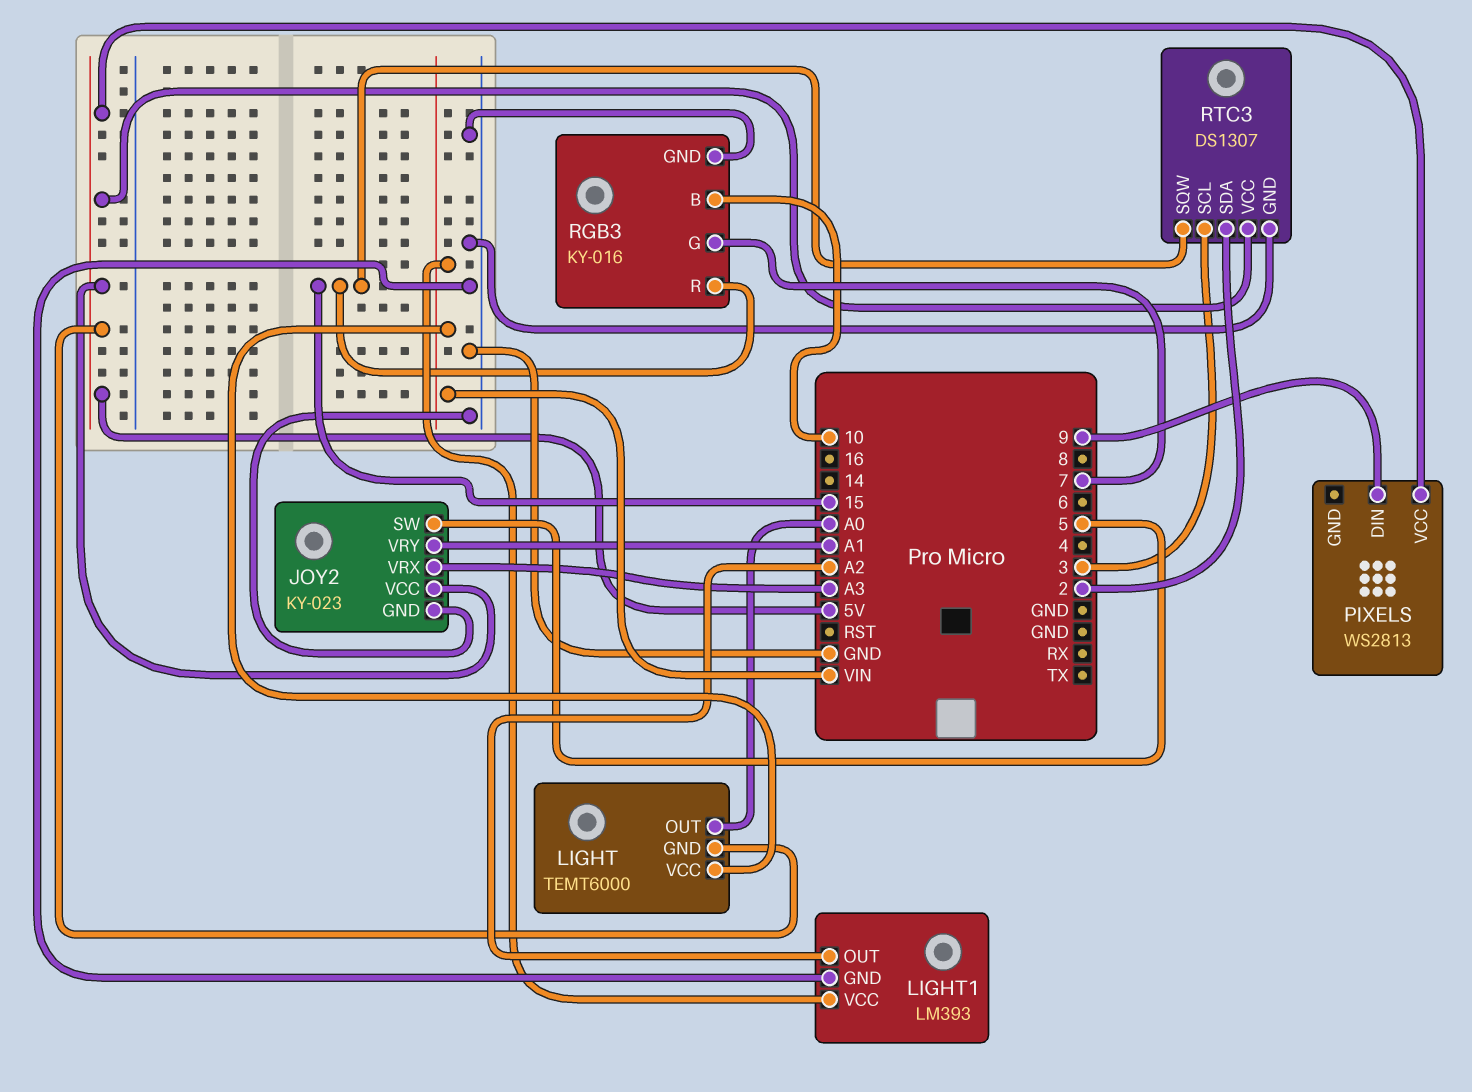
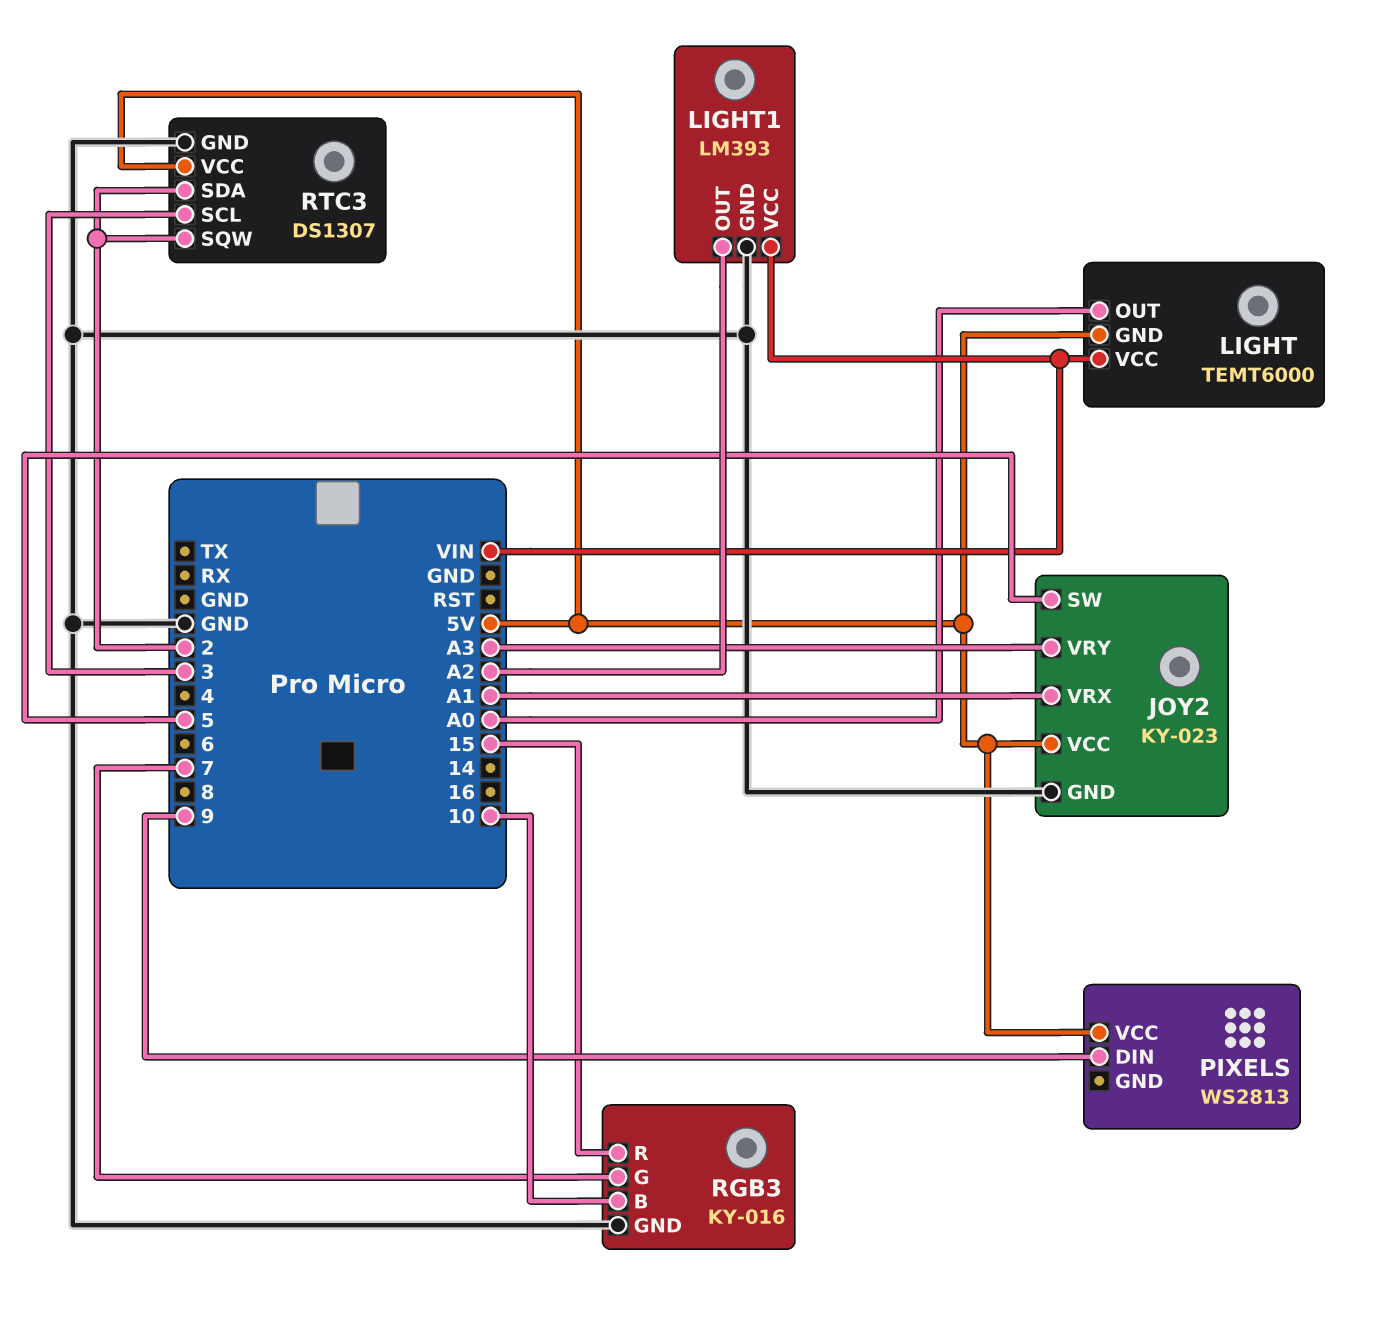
JOY2 pin VRX: A3 -> A1
JOY2 pin VRY: A1 -> A3
RTC3 pin SQW: 15 -> 2

